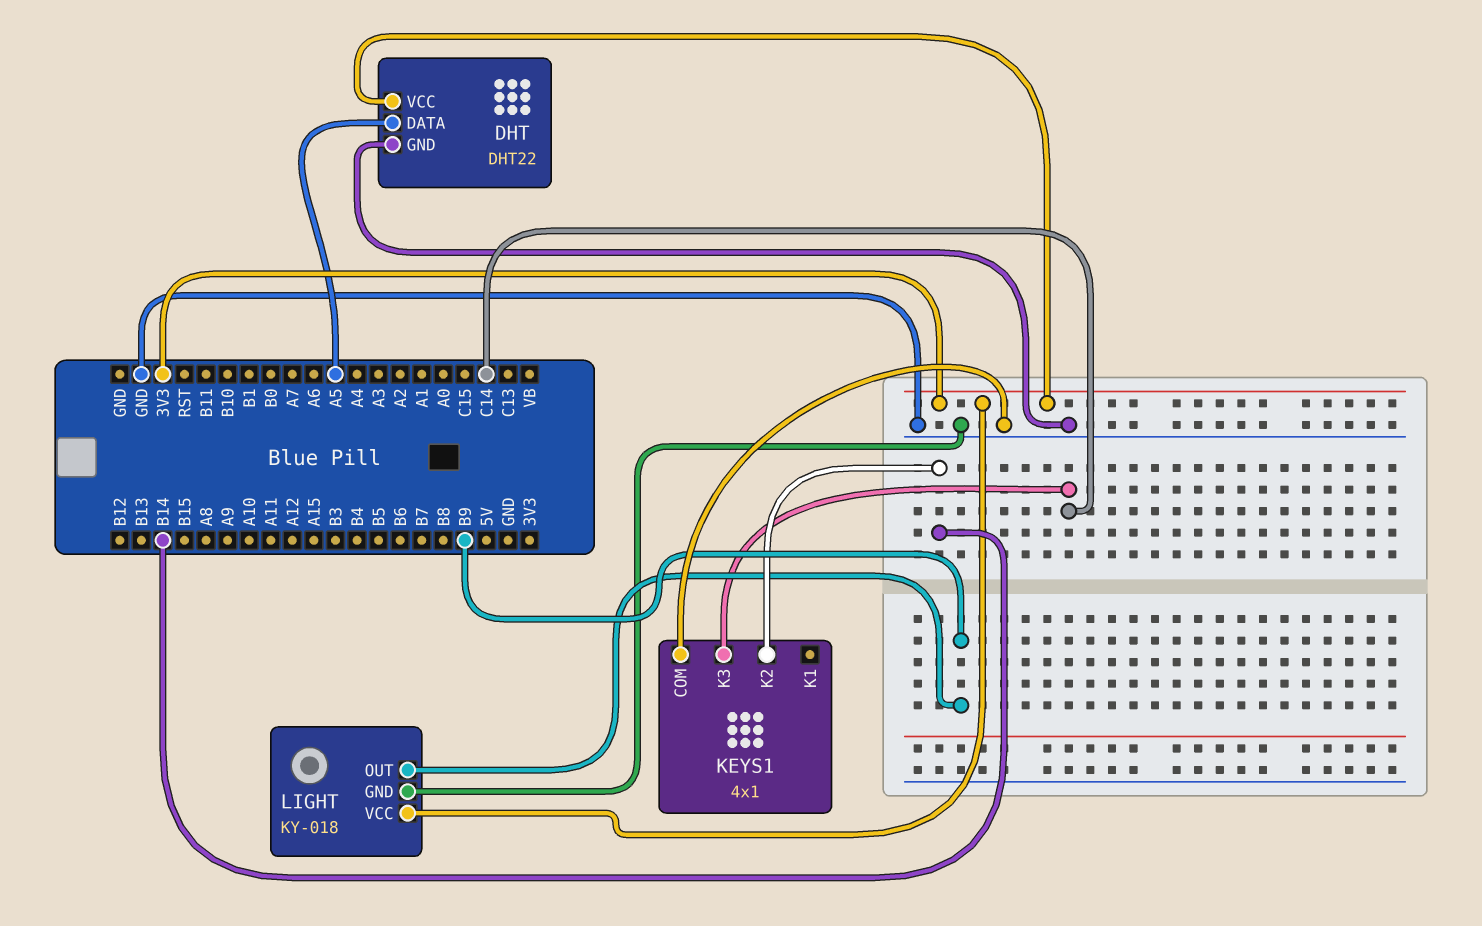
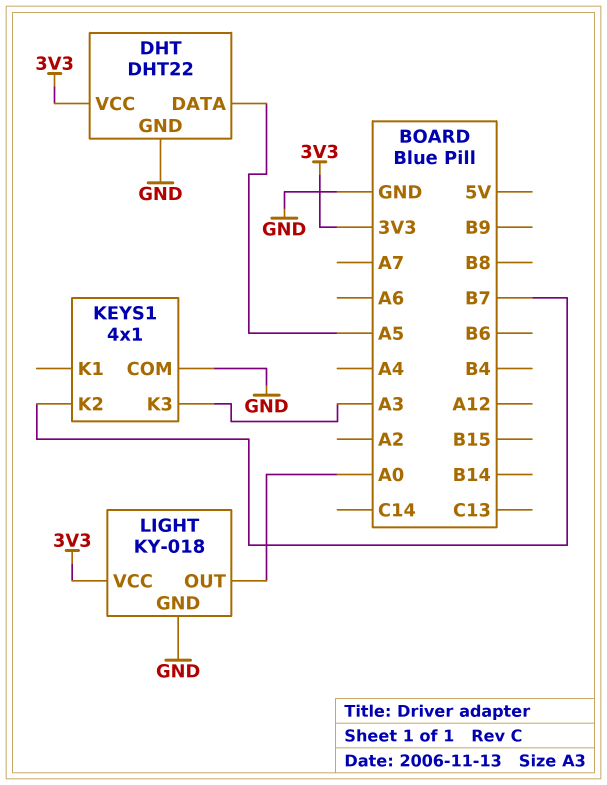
KEYS1 pin K2: B14 -> B7
KEYS1 pin K3: C14 -> A3
LIGHT pin OUT: B9 -> A0

